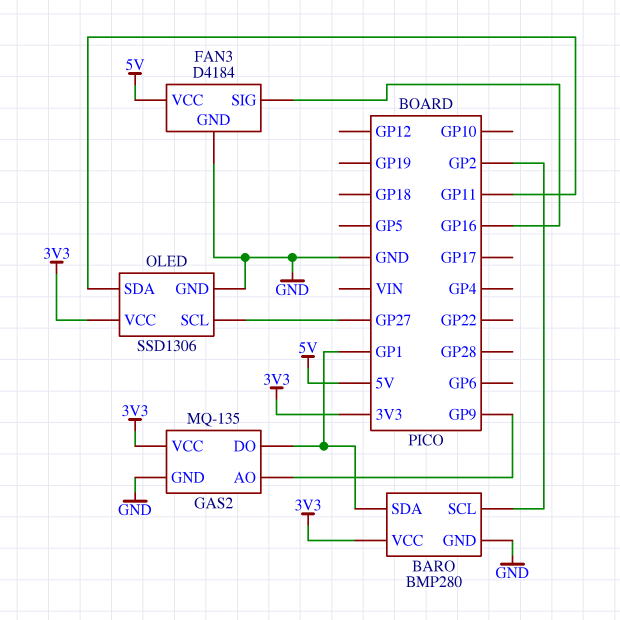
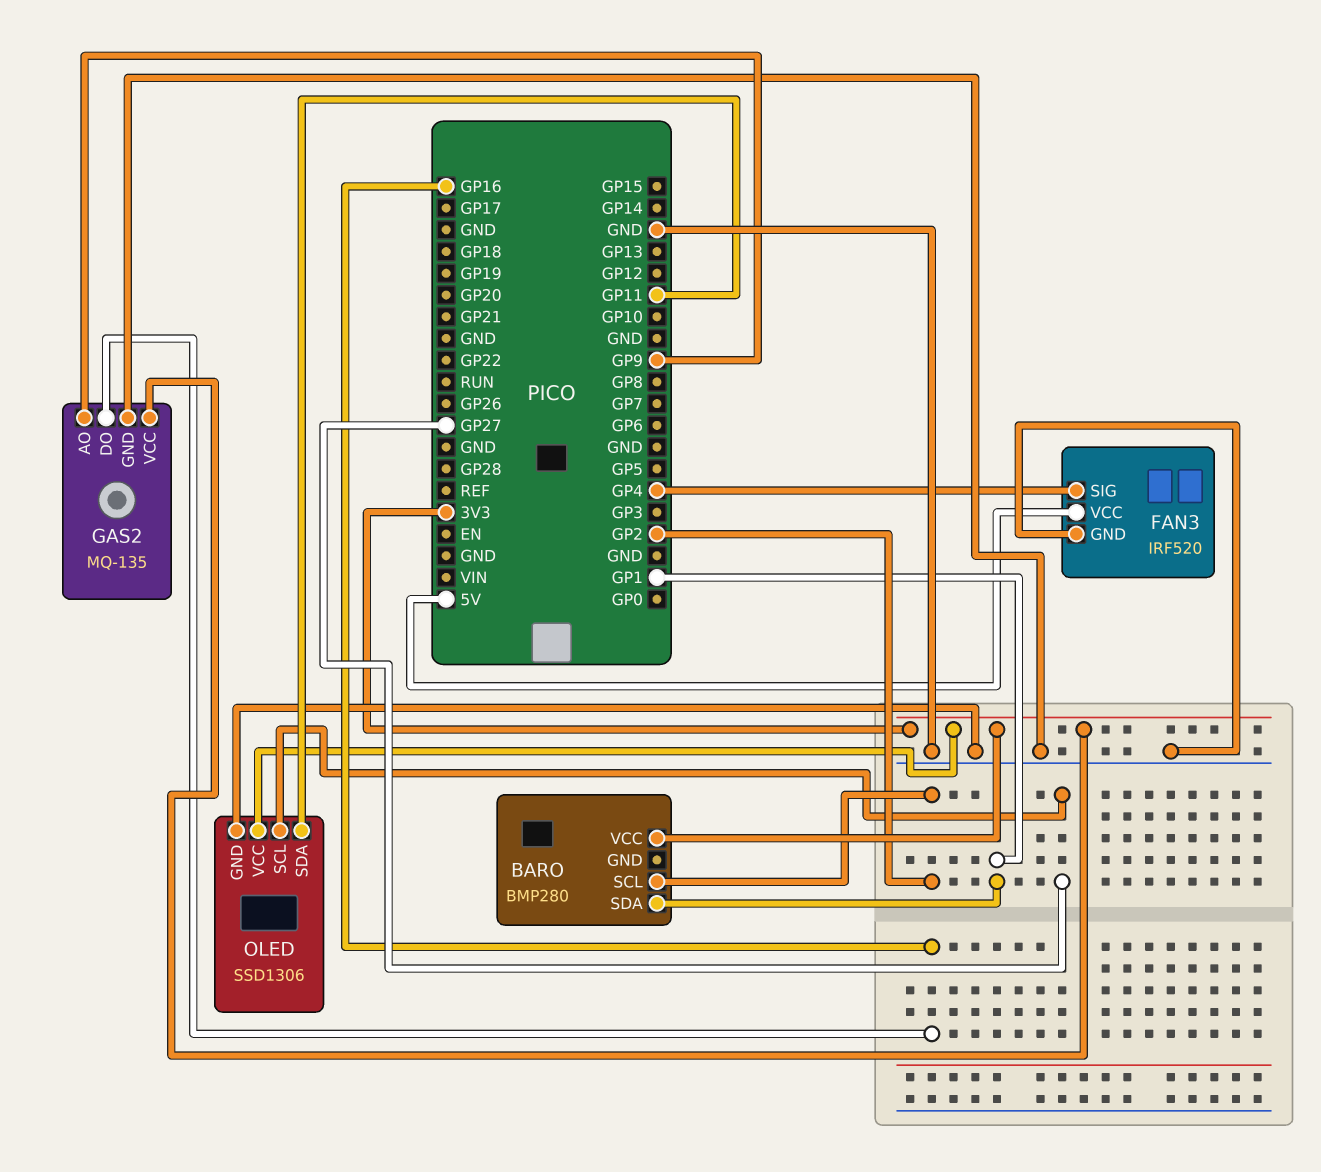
BARO pin GND: GND -> none
FAN3: D4184 -> IRF520
FAN3 pin SIG: GP16 -> GP4
GAS2 pin DO: GP1 -> GP16

